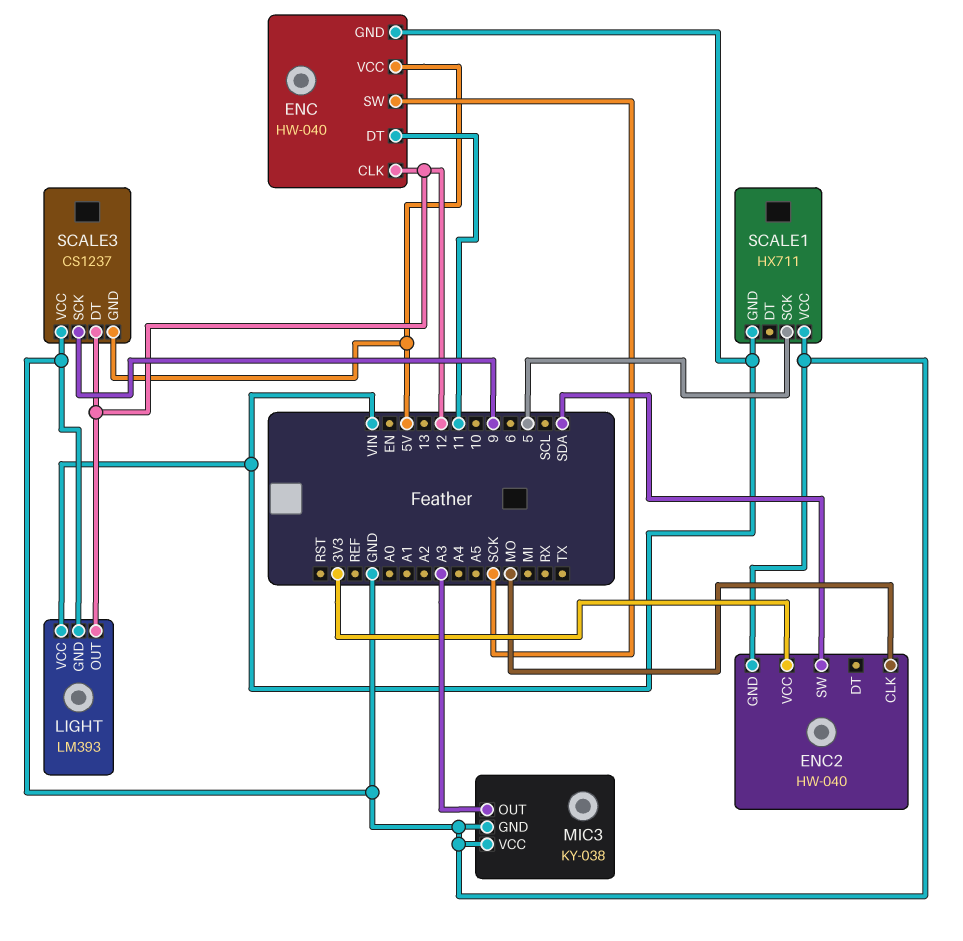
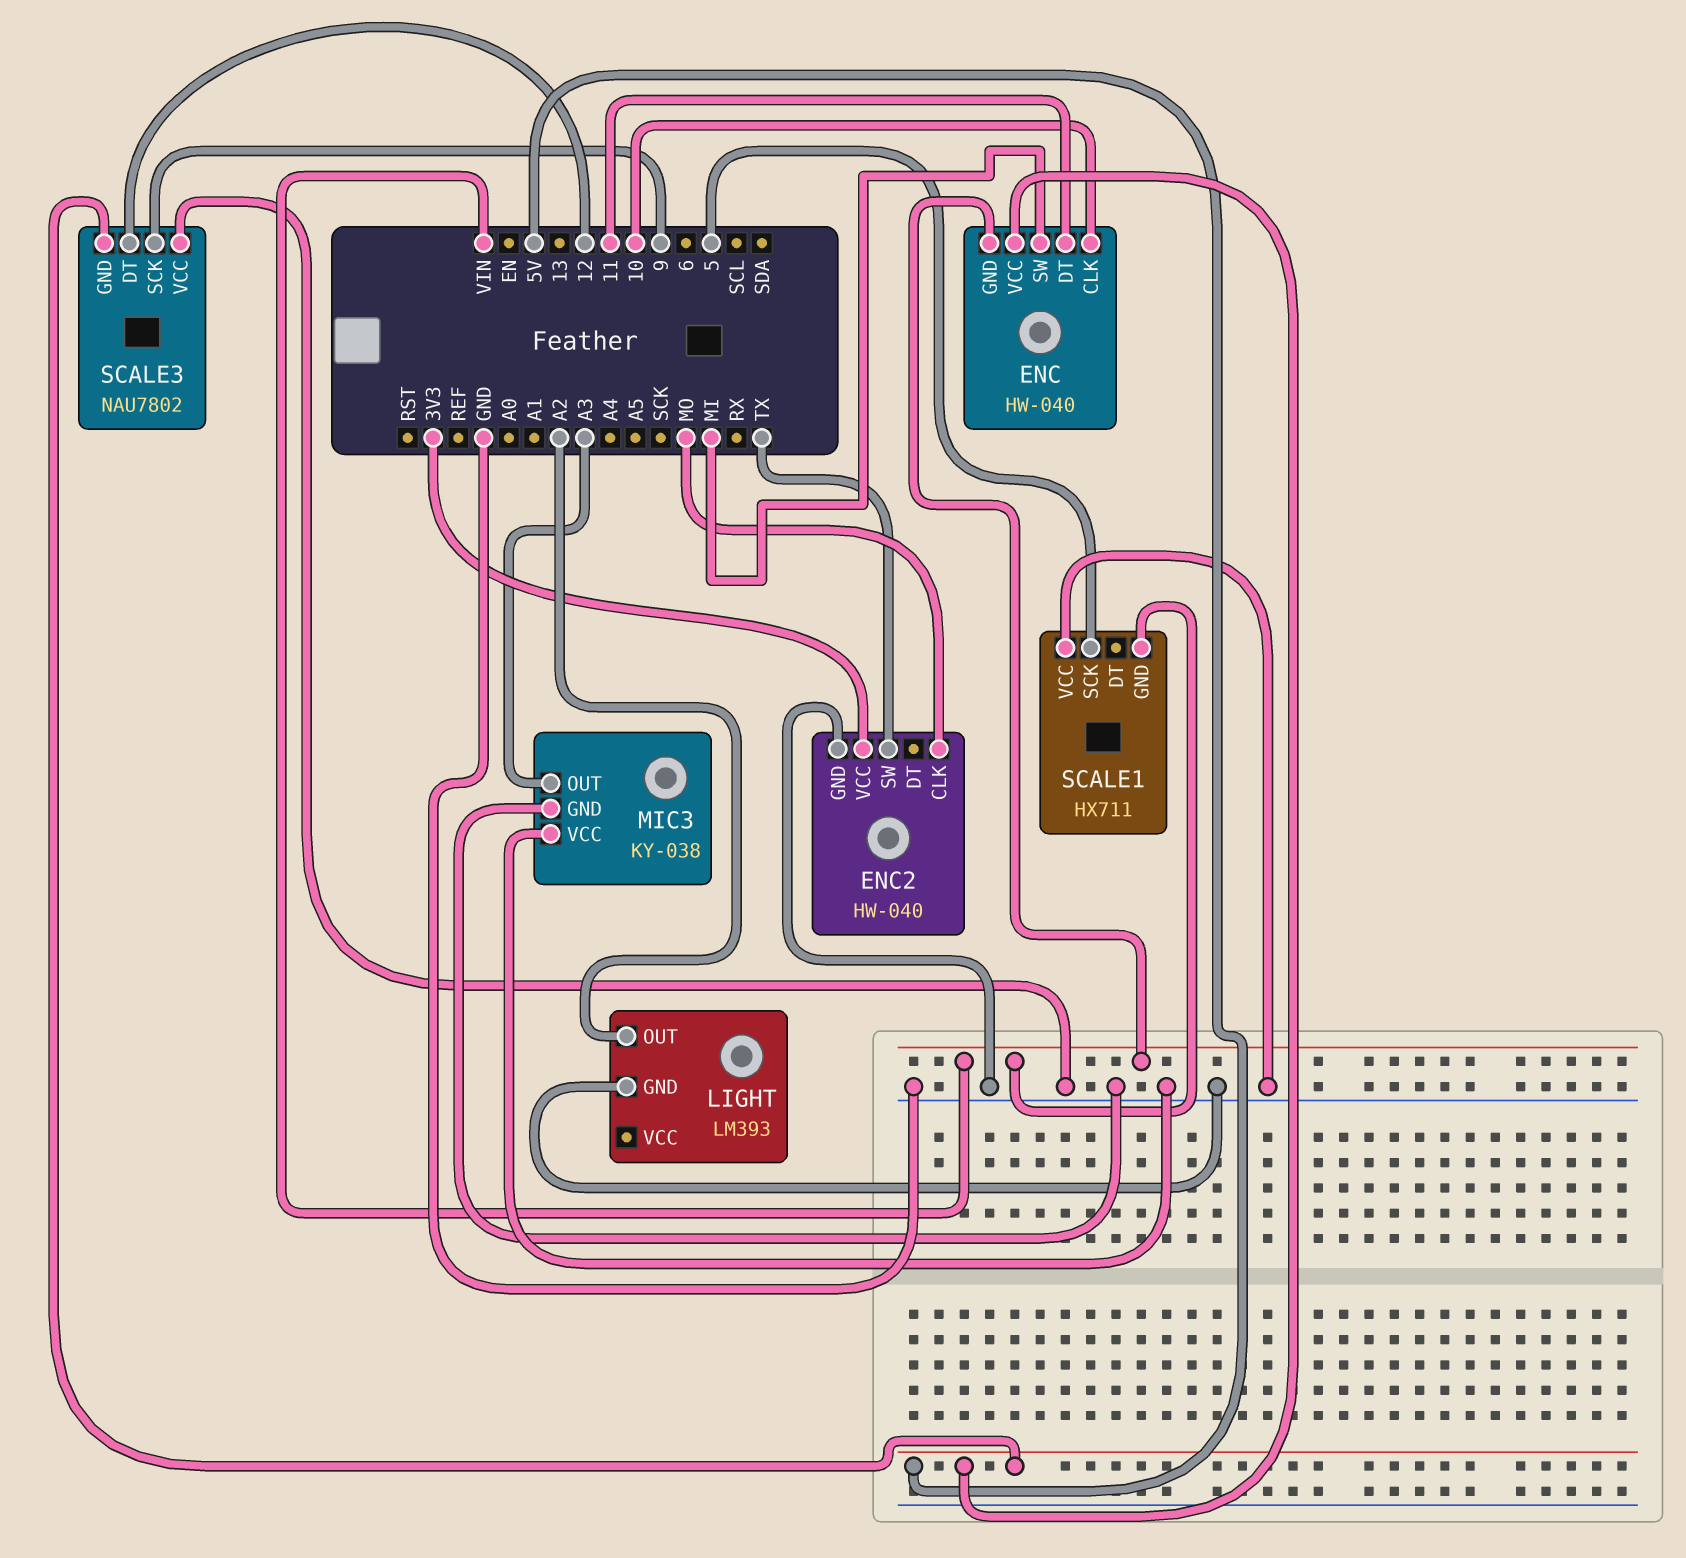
ENC pin CLK: 12 -> 10
ENC pin SW: SCK -> MI
ENC2 pin SW: SDA -> TX
LIGHT pin OUT: 12 -> A2
LIGHT pin VCC: VIN -> none
SCALE3: CS1237 -> NAU7802

